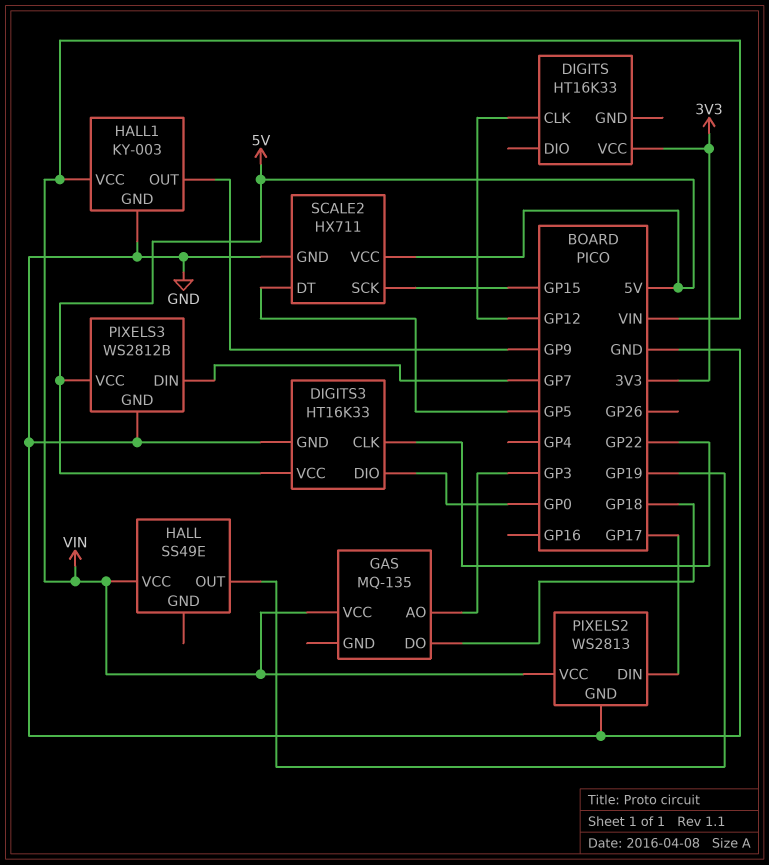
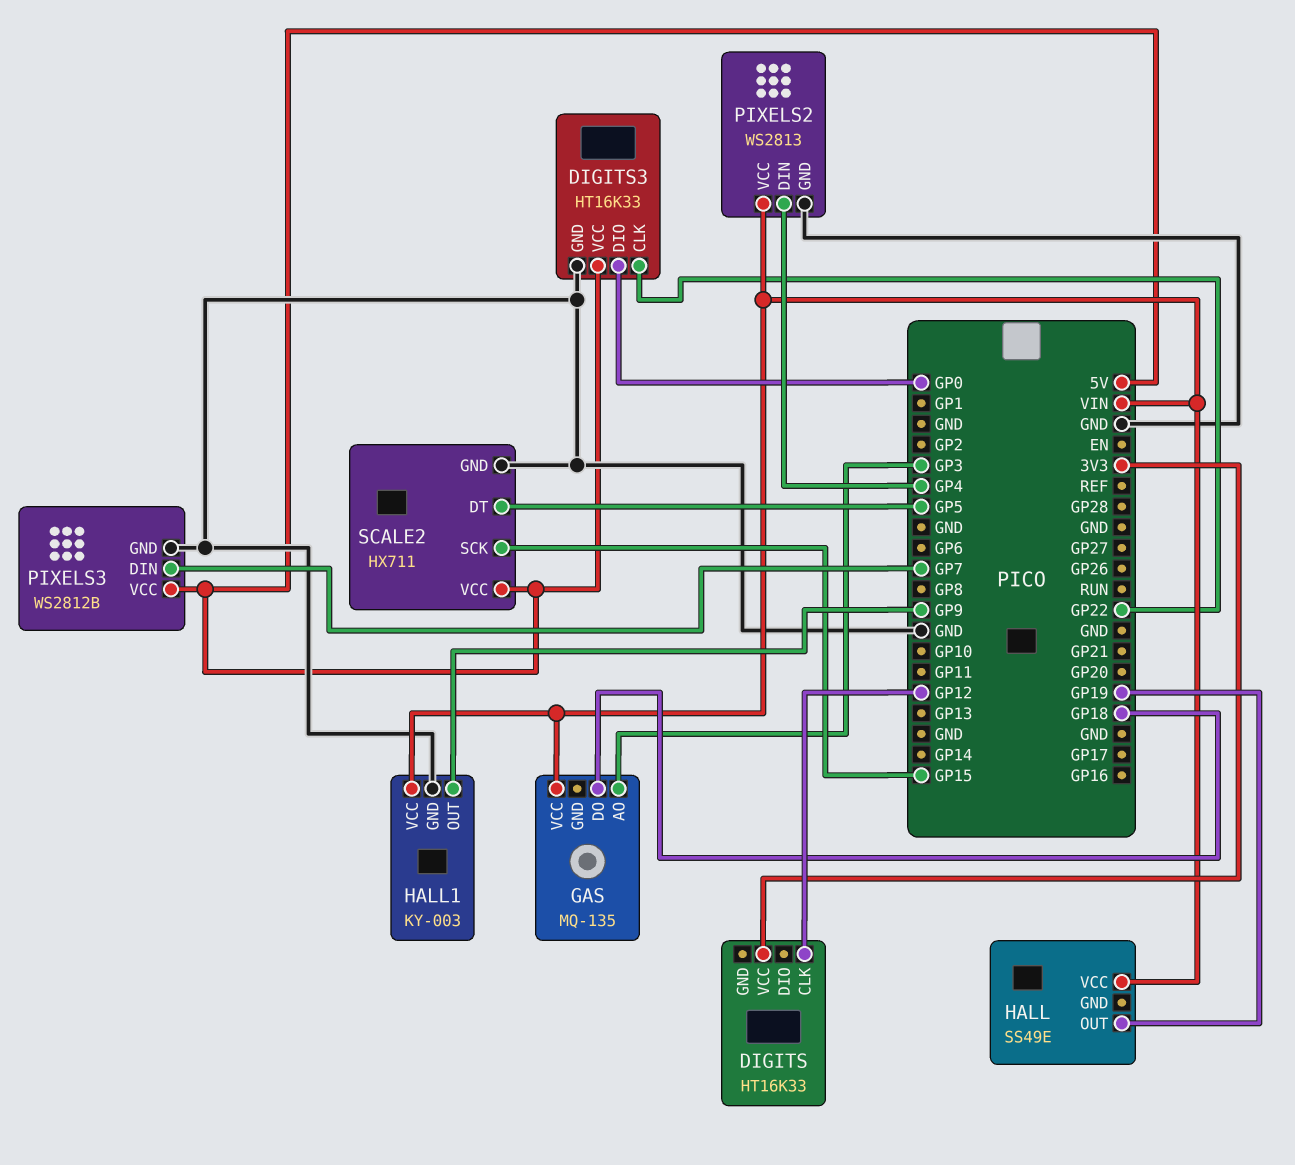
PIXELS2 pin DIN: GP17 -> GP4

